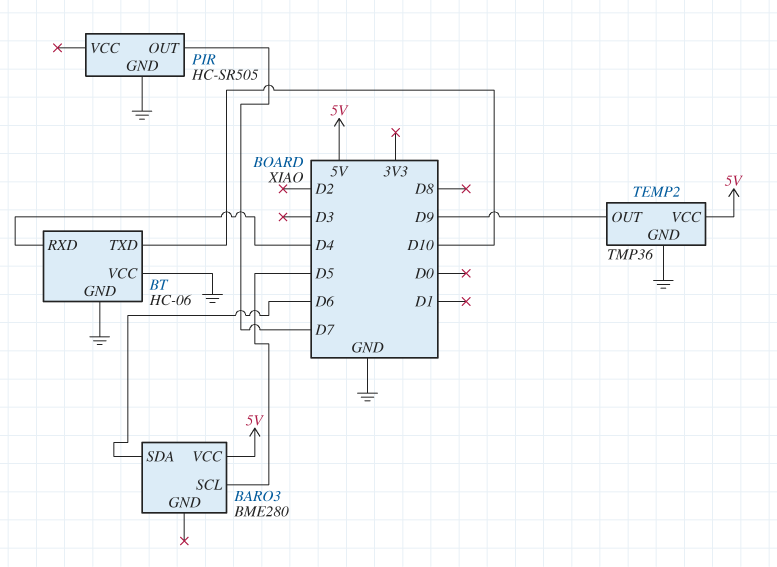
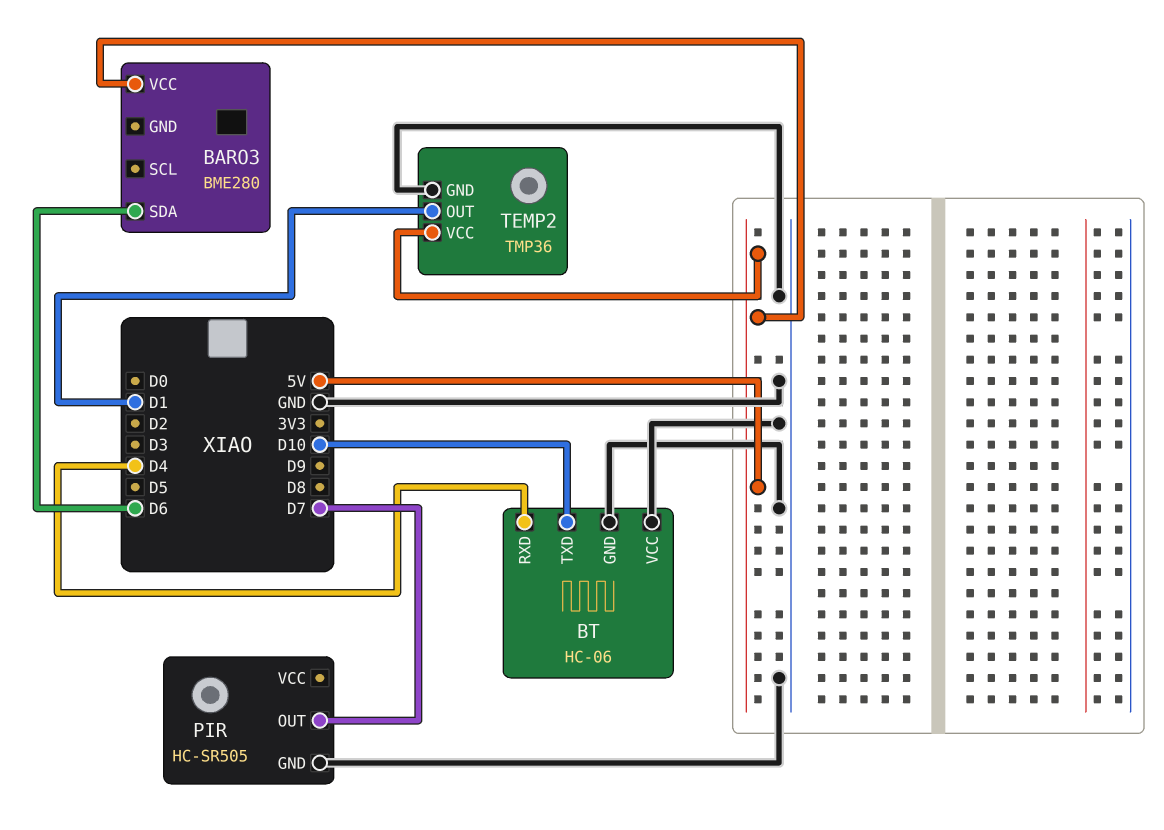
BARO3 pin SCL: D5 -> none
TEMP2 pin OUT: D9 -> D1

